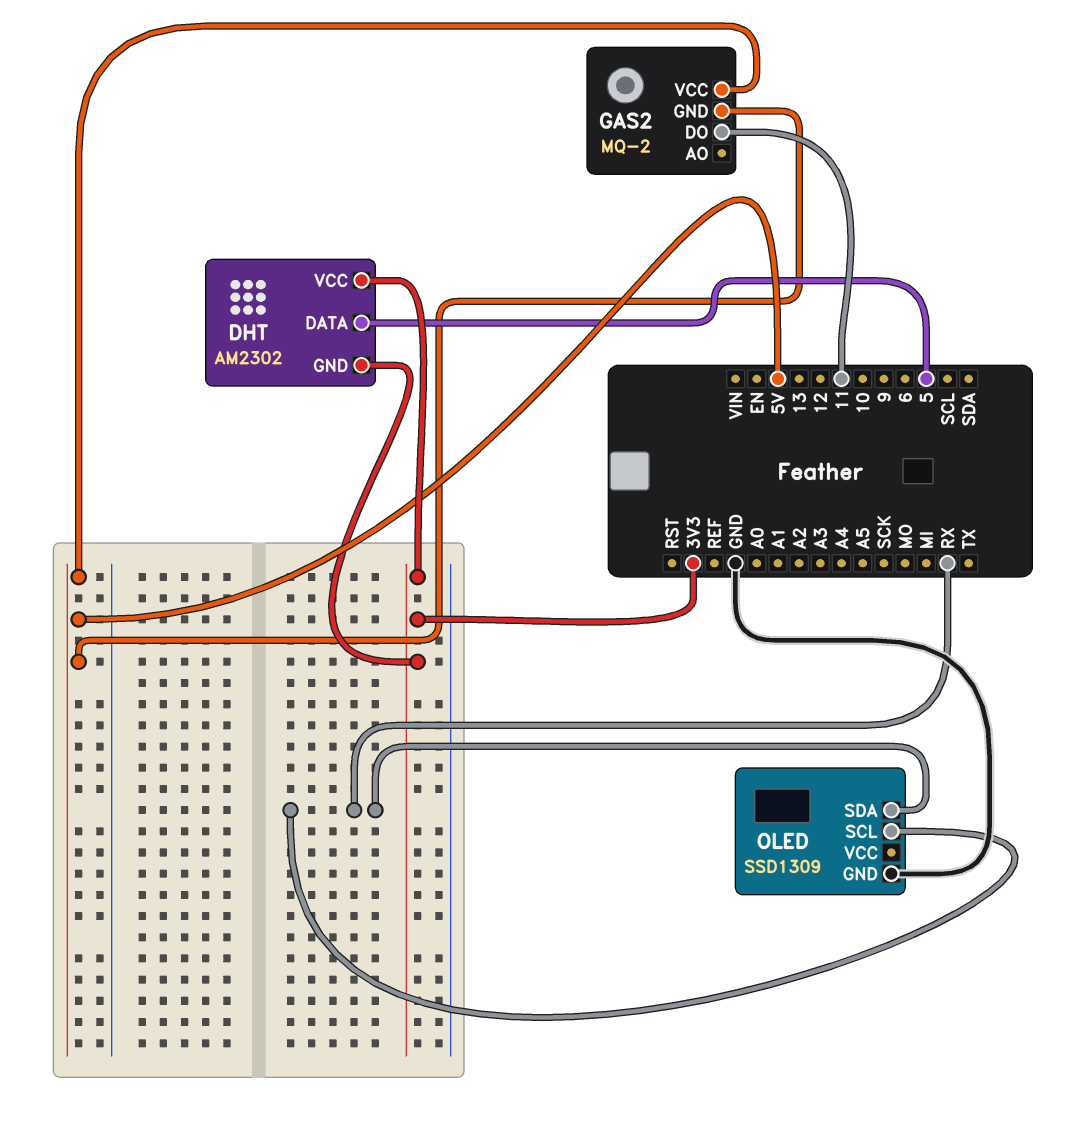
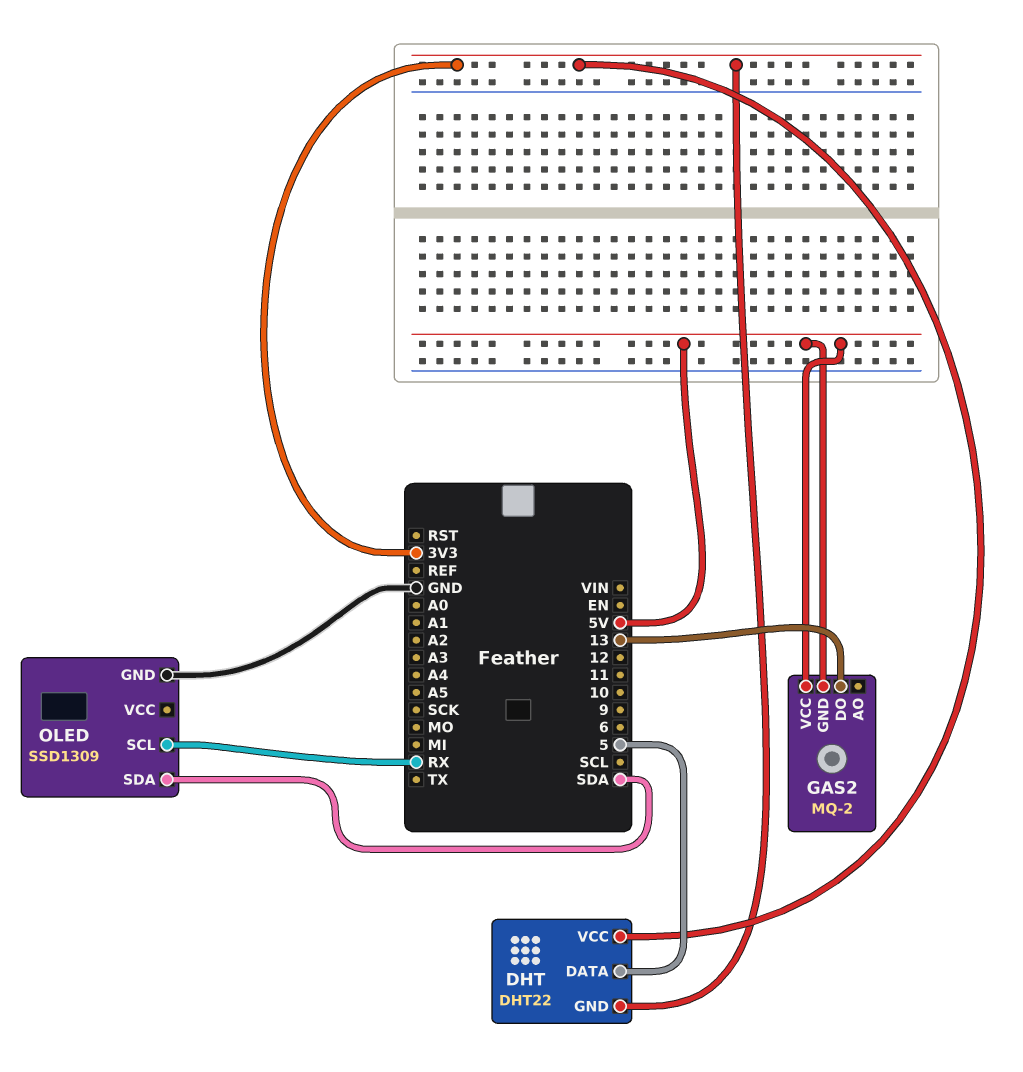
DHT: AM2302 -> DHT22
GAS2 pin DO: 11 -> 13
OLED pin SDA: RX -> SDA

